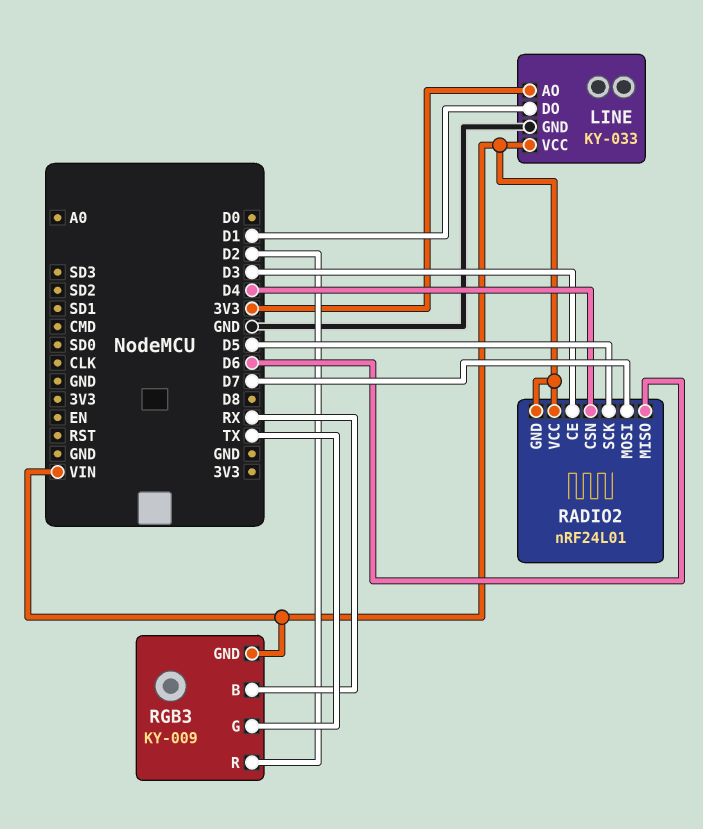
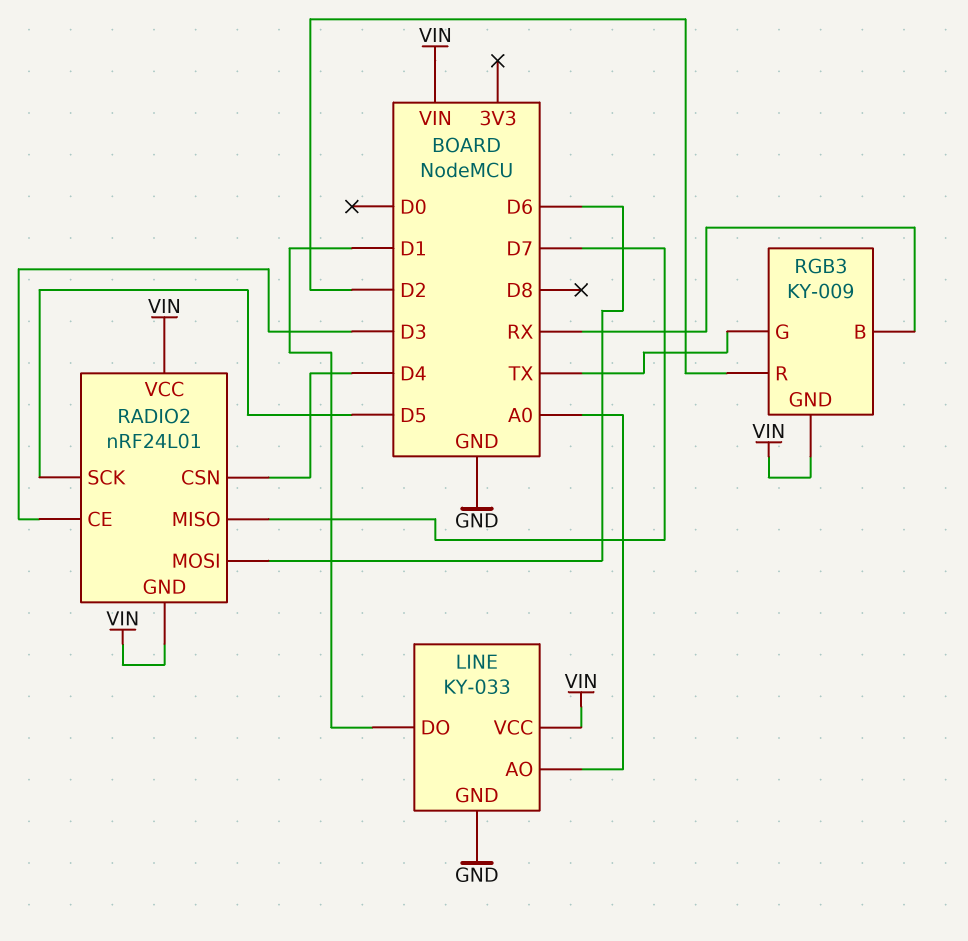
LINE pin AO: 3V3 -> A0
RADIO2 pin MISO: D6 -> D7
RADIO2 pin MOSI: D7 -> D6

